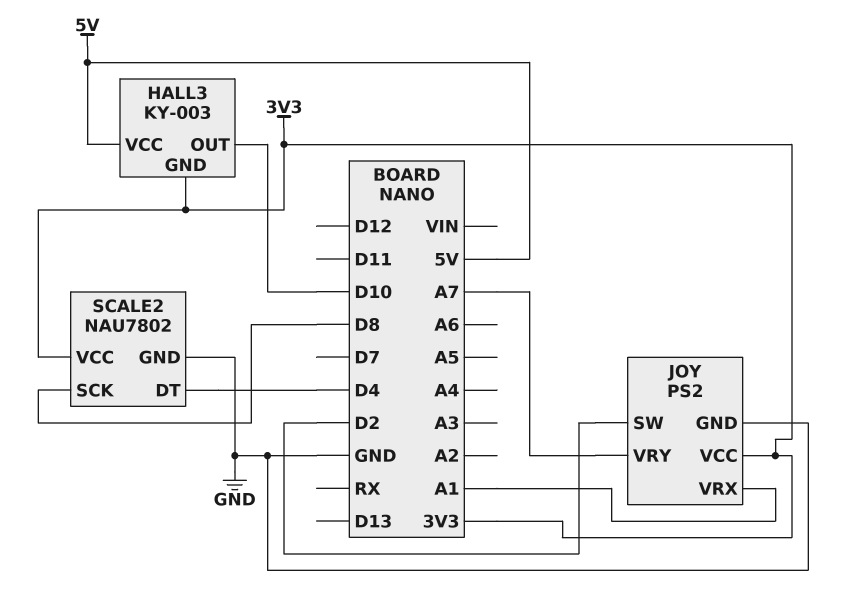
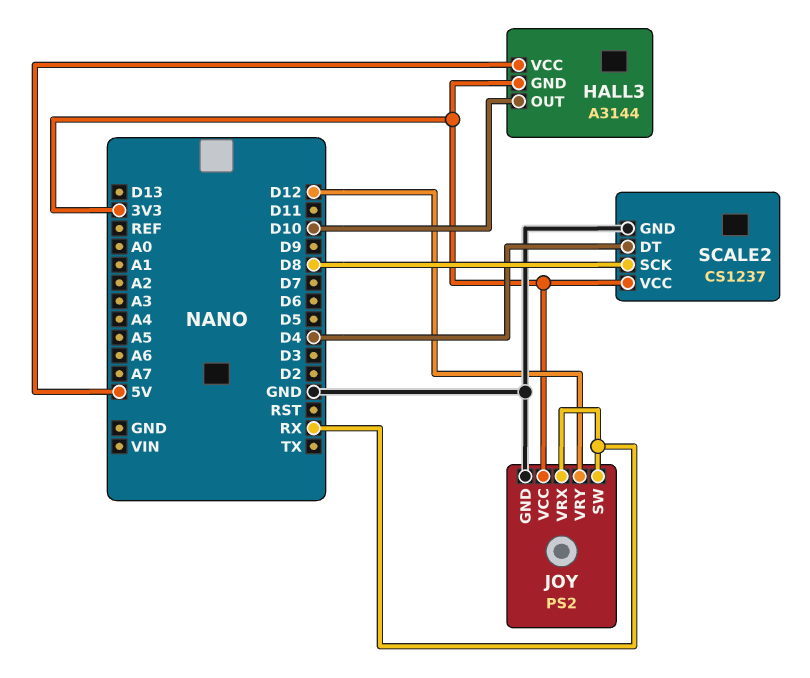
HALL3: KY-003 -> A3144
JOY pin SW: D2 -> RX
JOY pin VRX: A1 -> RX
JOY pin VRY: A7 -> D12
SCALE2: NAU7802 -> CS1237

